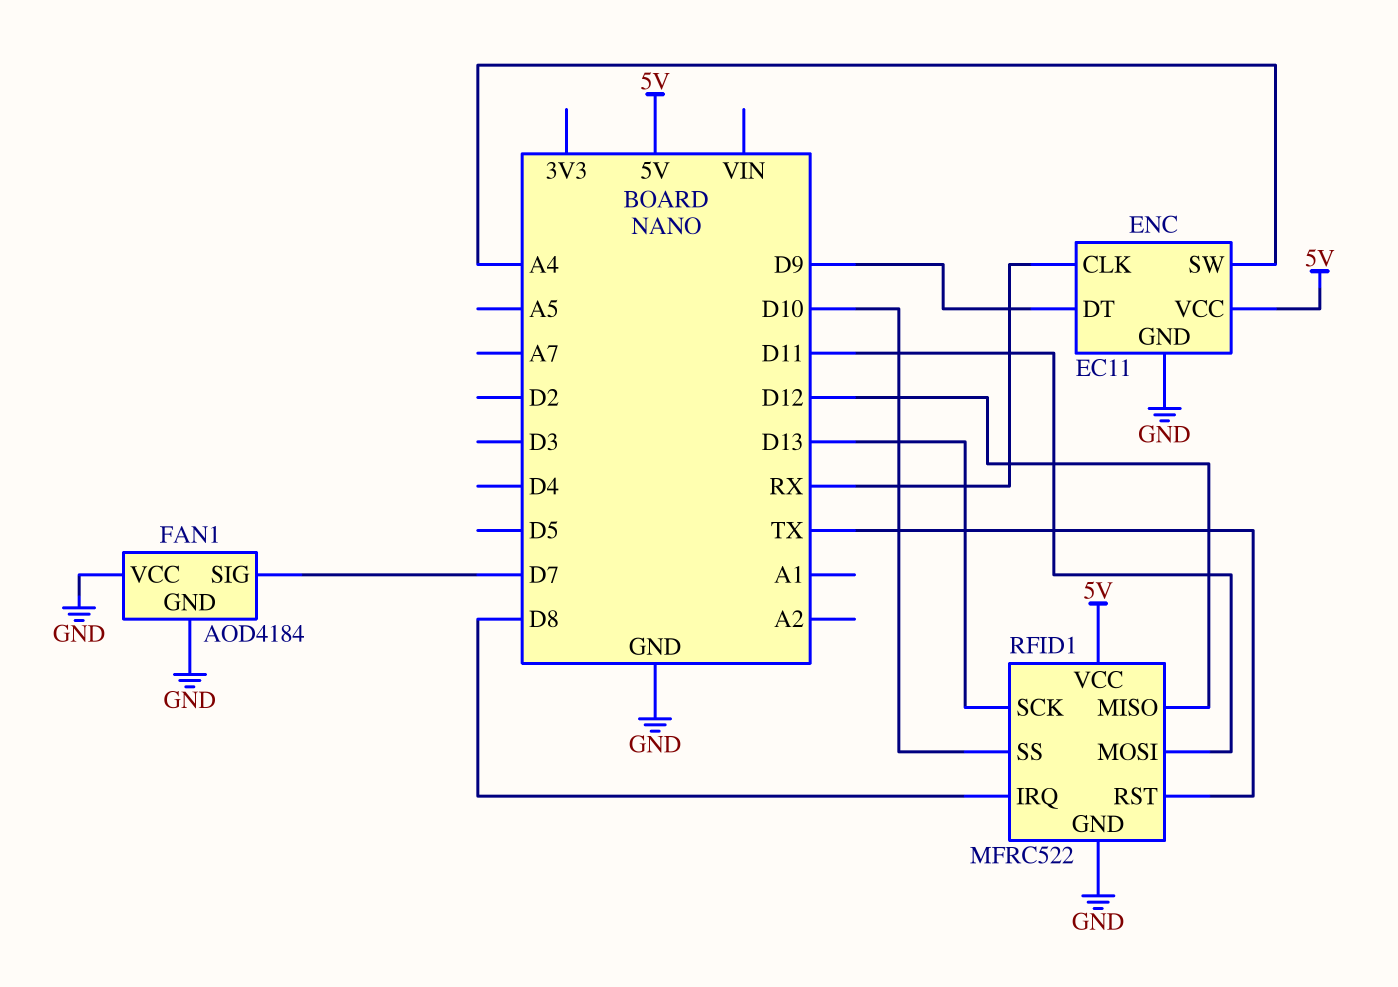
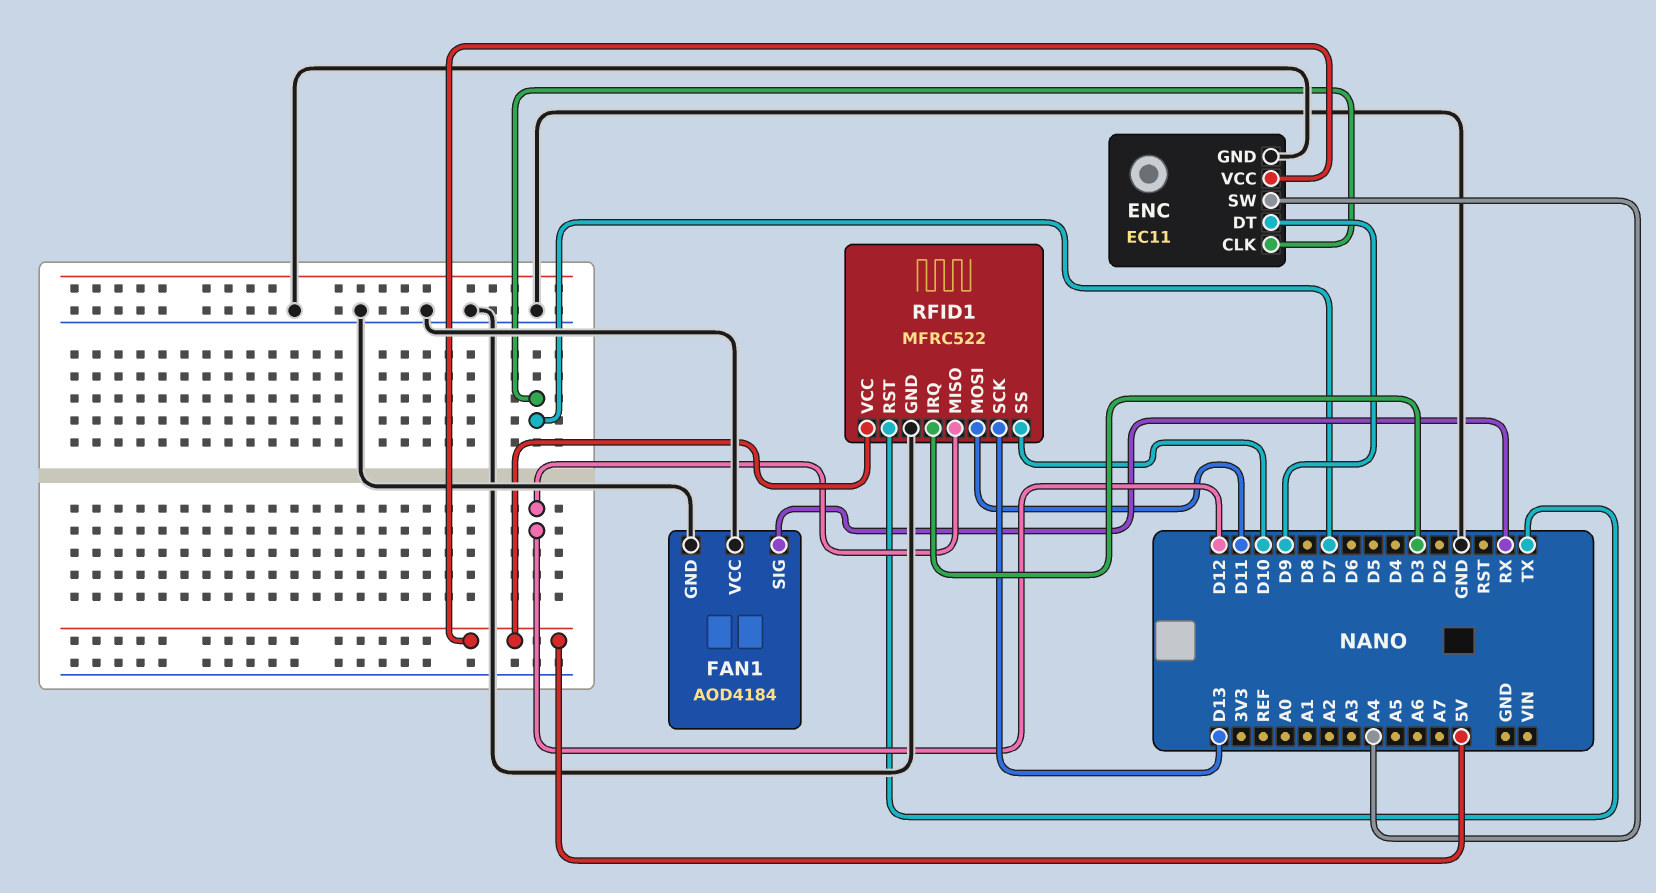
ENC pin CLK: RX -> D7
FAN1 pin SIG: D7 -> RX
RFID1 pin IRQ: D8 -> D3

